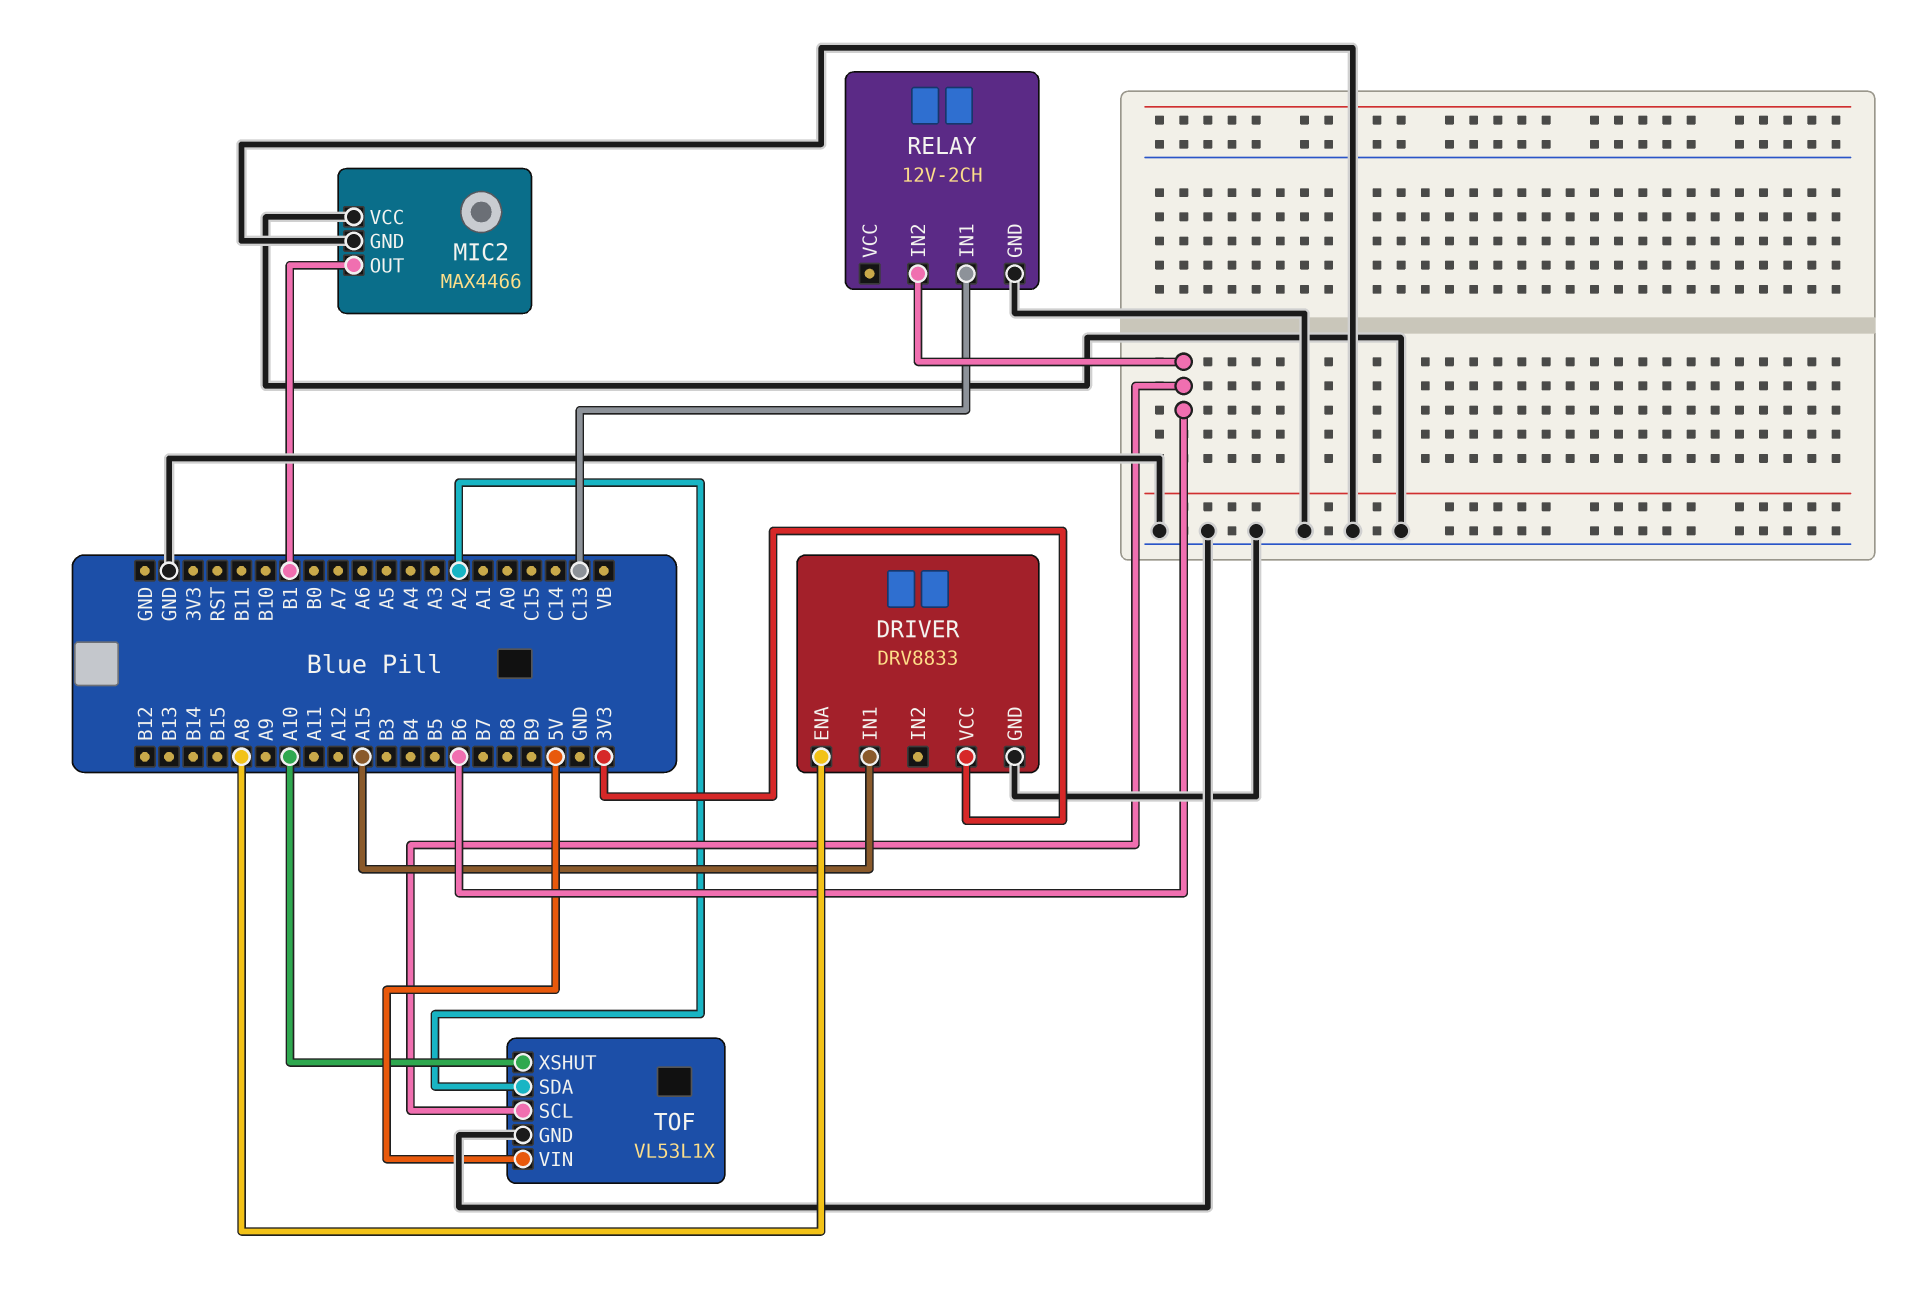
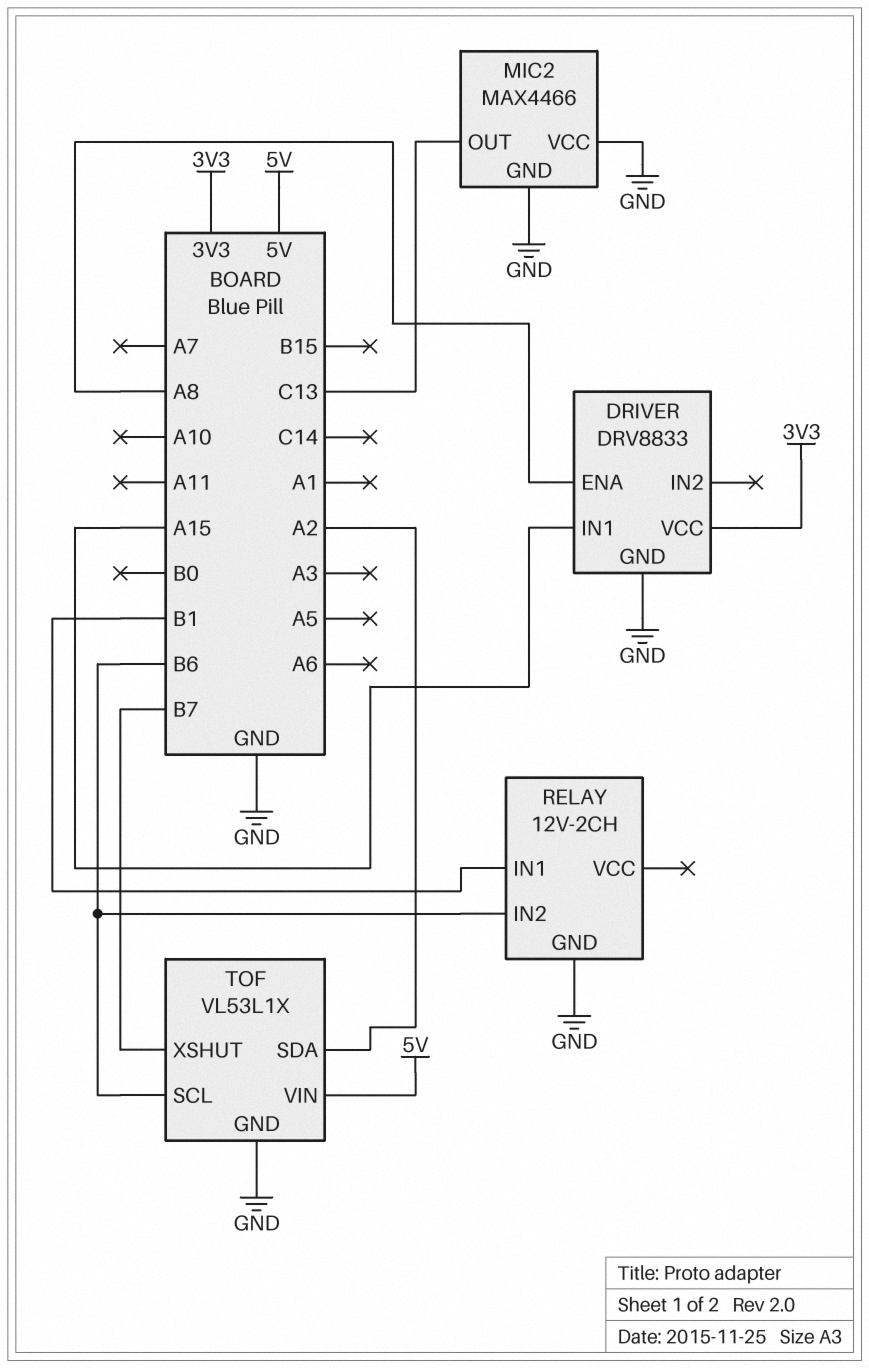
MIC2 pin OUT: B1 -> C13
RELAY pin IN1: C13 -> B1
TOF pin XSHUT: A10 -> B7

